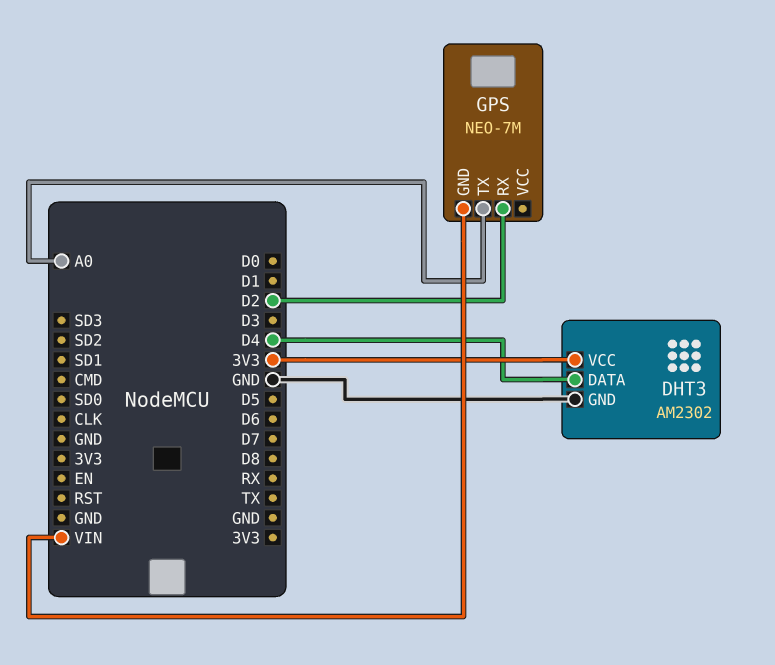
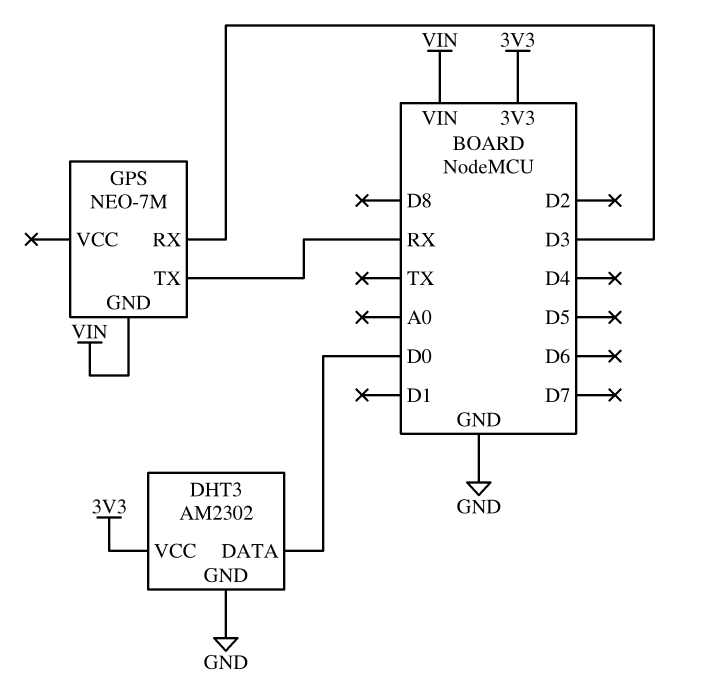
DHT3 pin DATA: D4 -> D0
GPS pin RX: D2 -> D3
GPS pin TX: A0 -> RX

